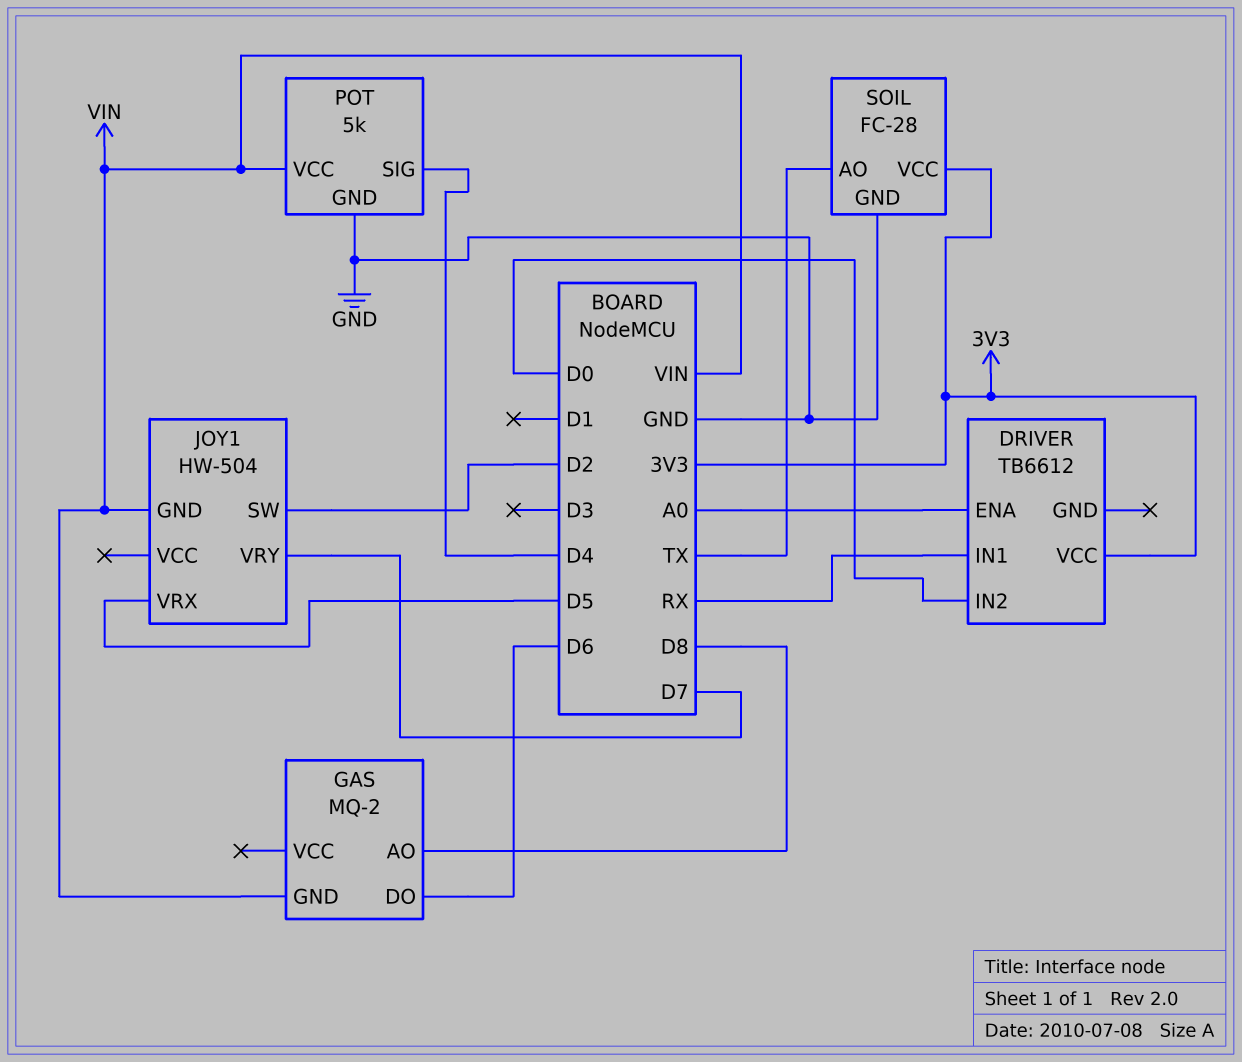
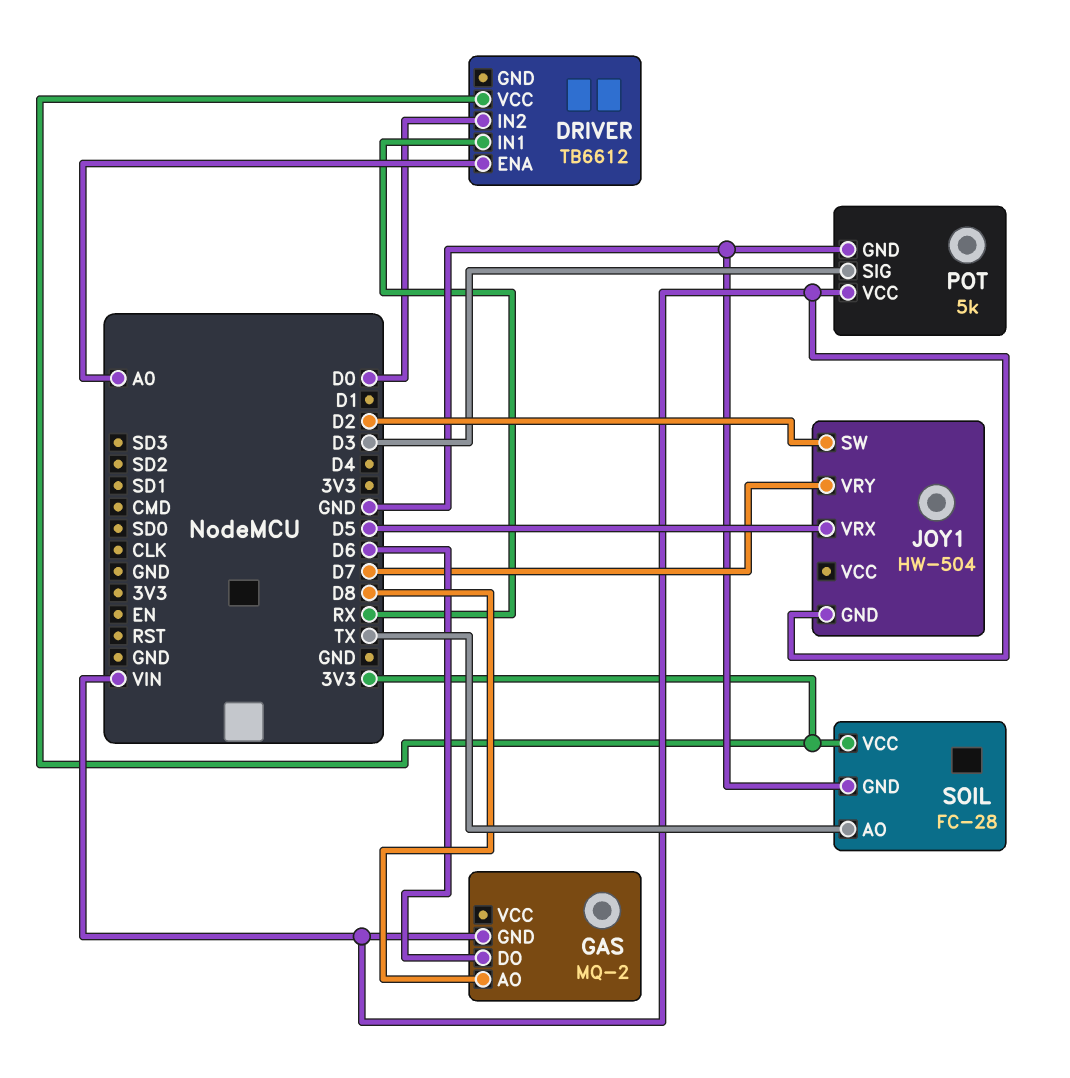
POT pin SIG: D4 -> D3

